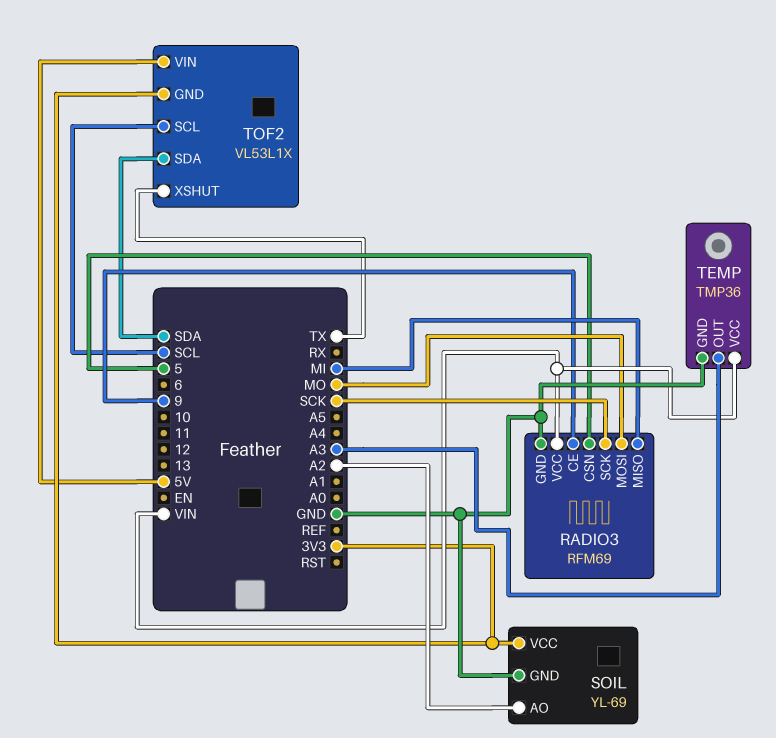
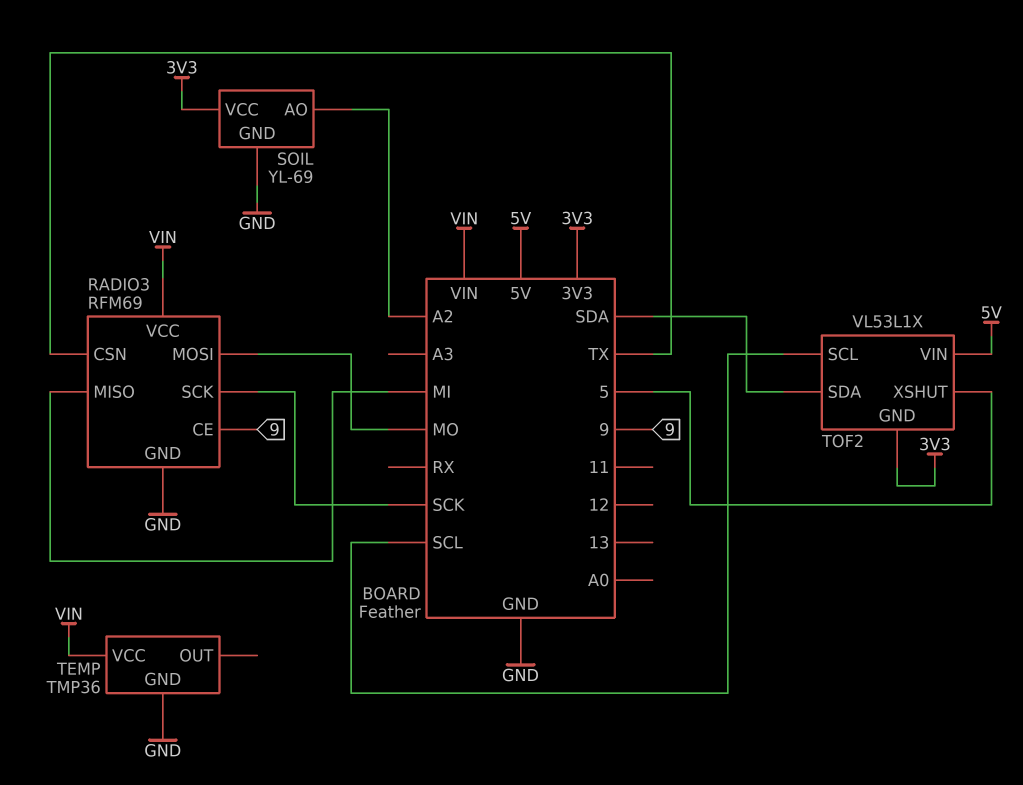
RADIO3 pin CSN: 5 -> TX
TEMP pin OUT: A3 -> none
TOF2 pin XSHUT: TX -> 5

